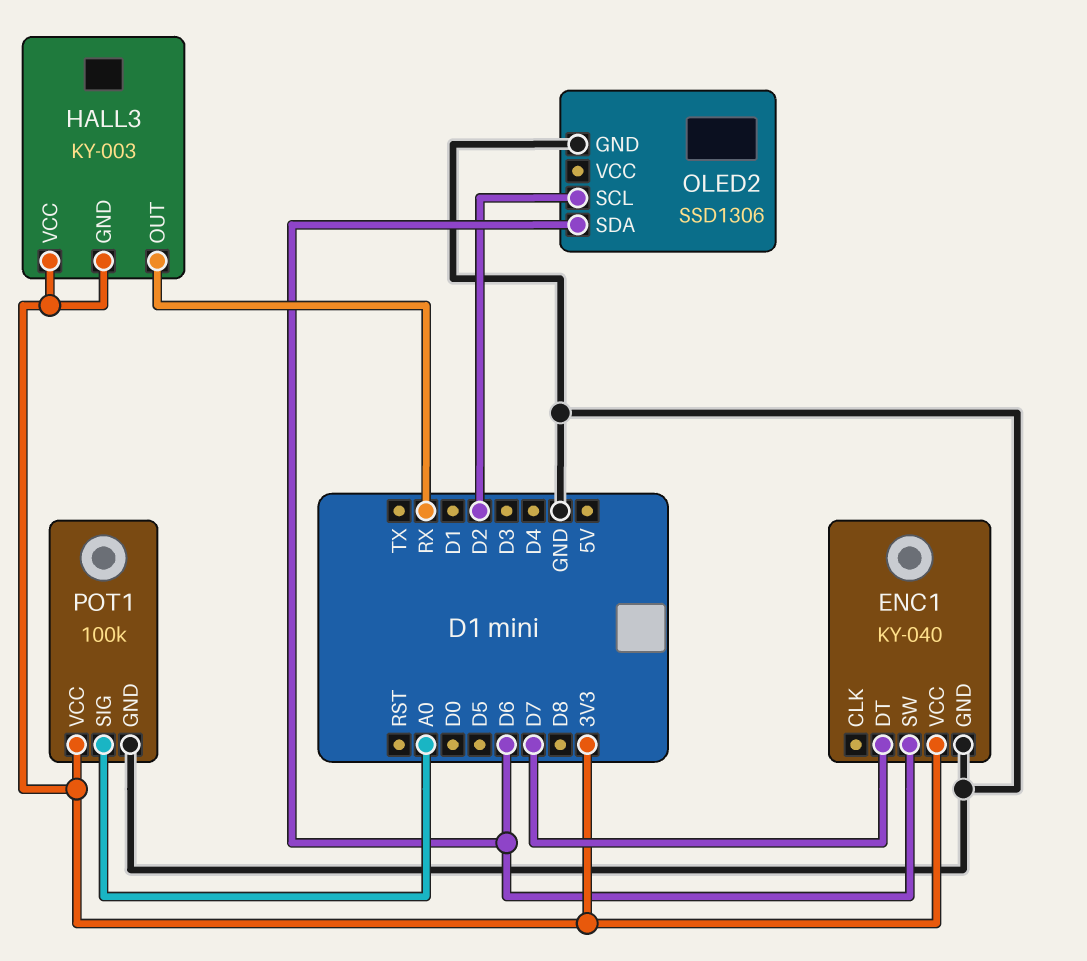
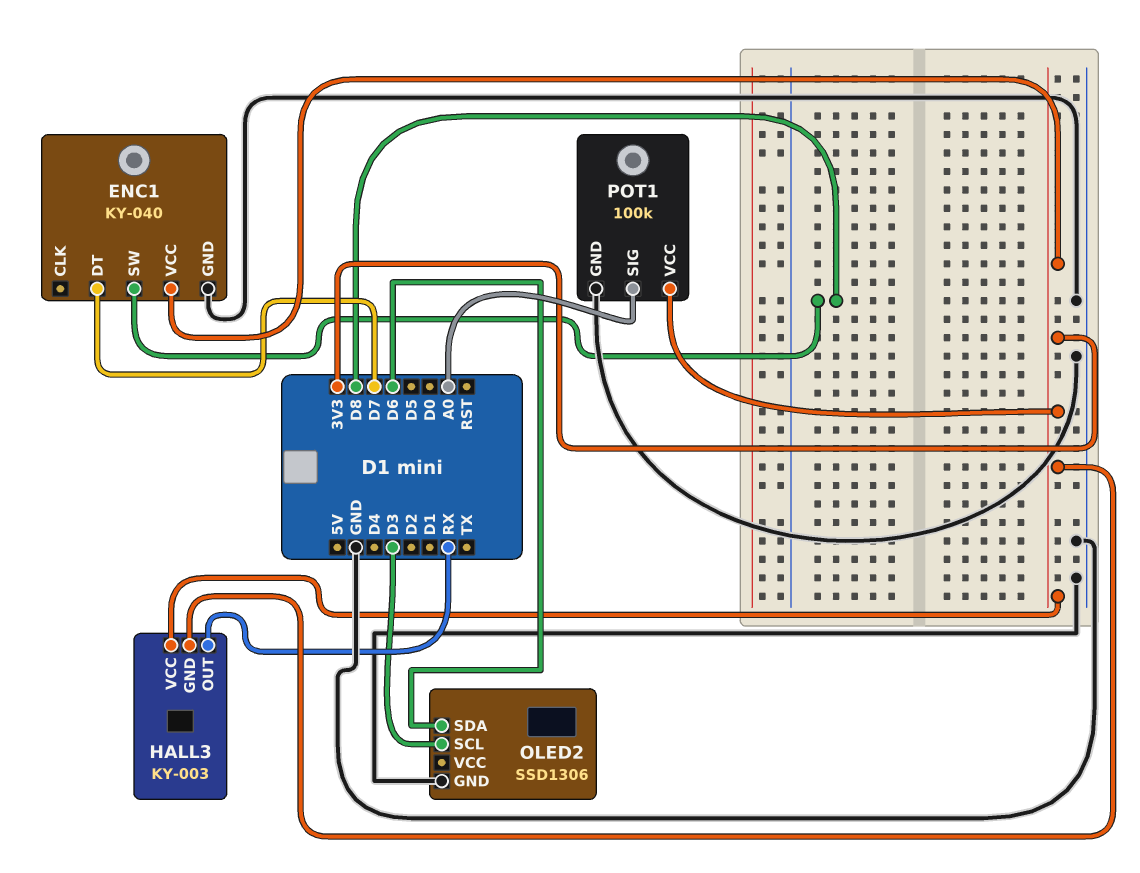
ENC1 pin SW: D6 -> D8
OLED2 pin SCL: D2 -> D3

